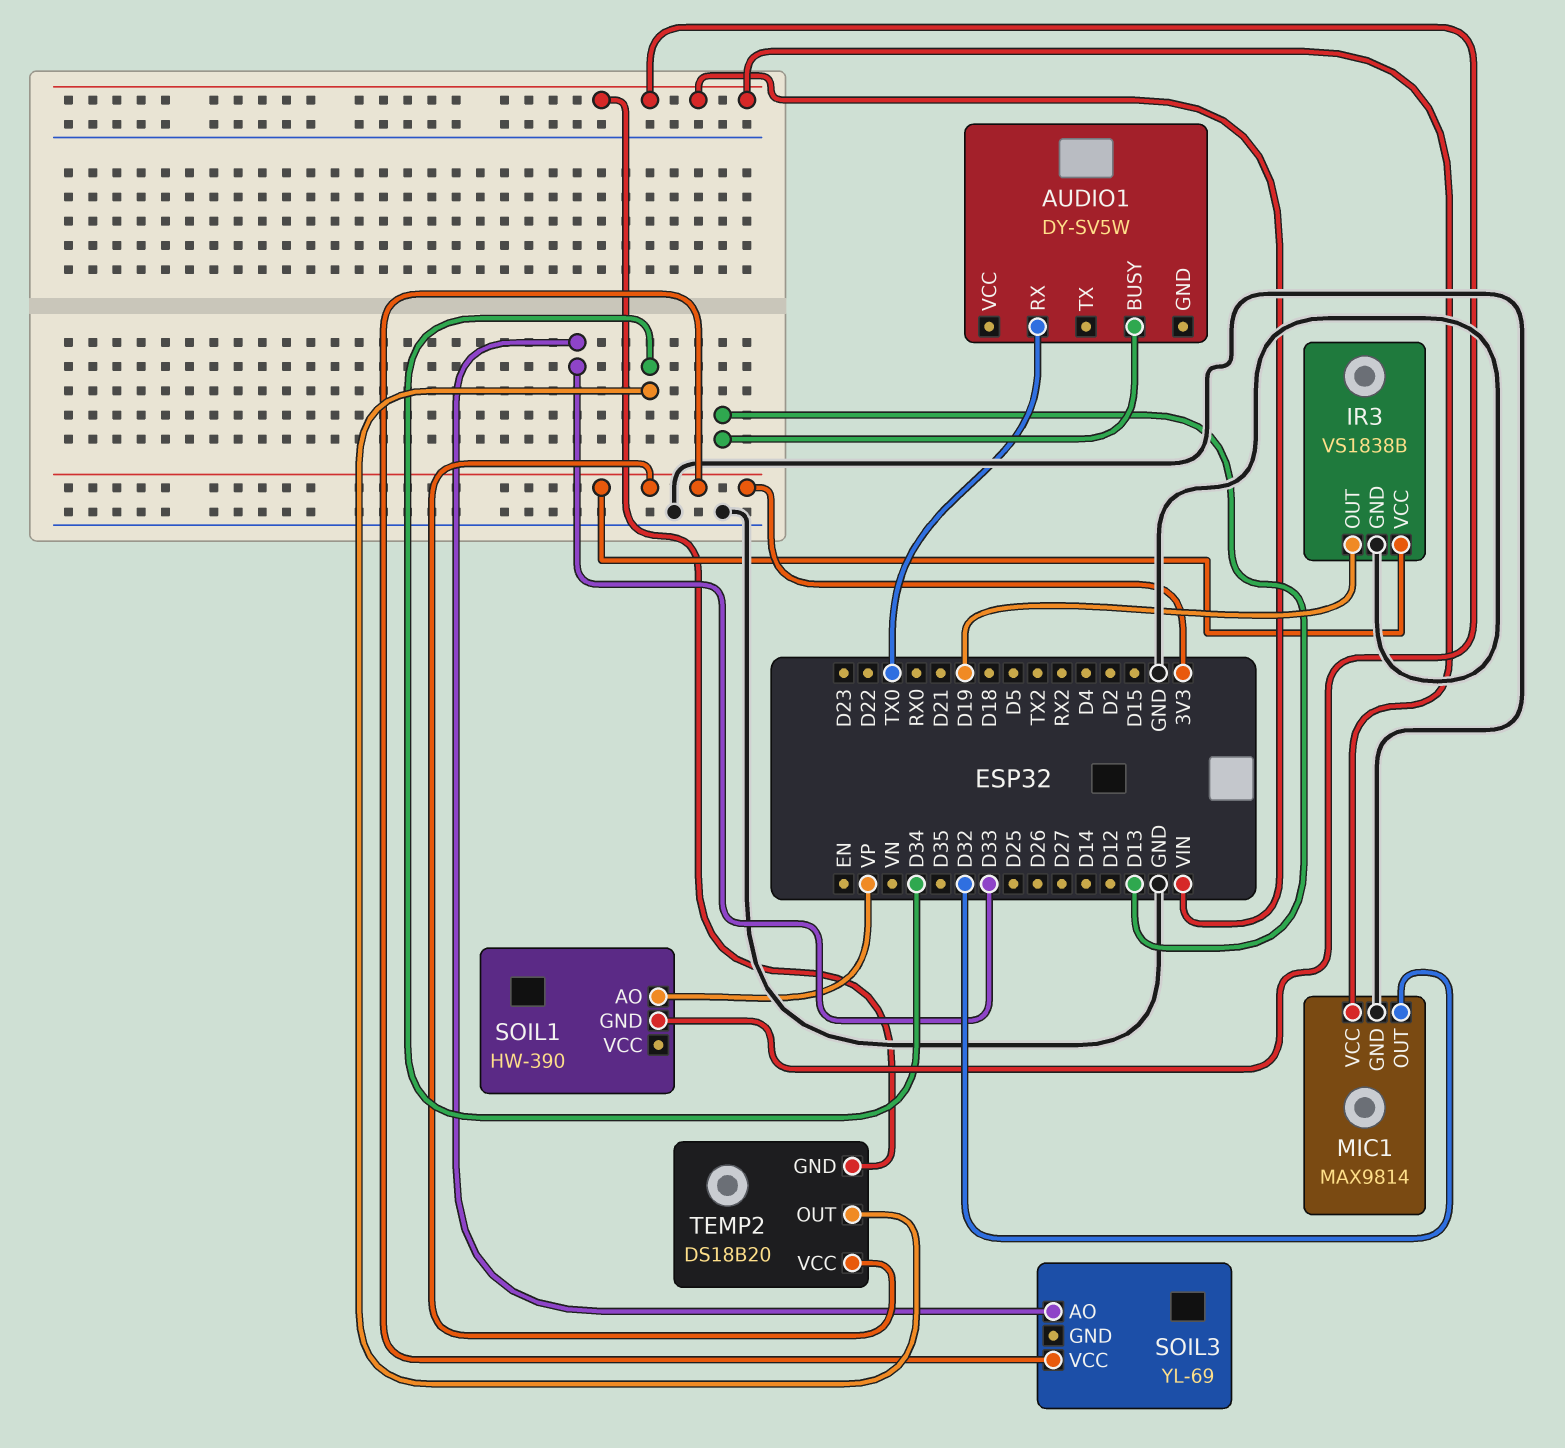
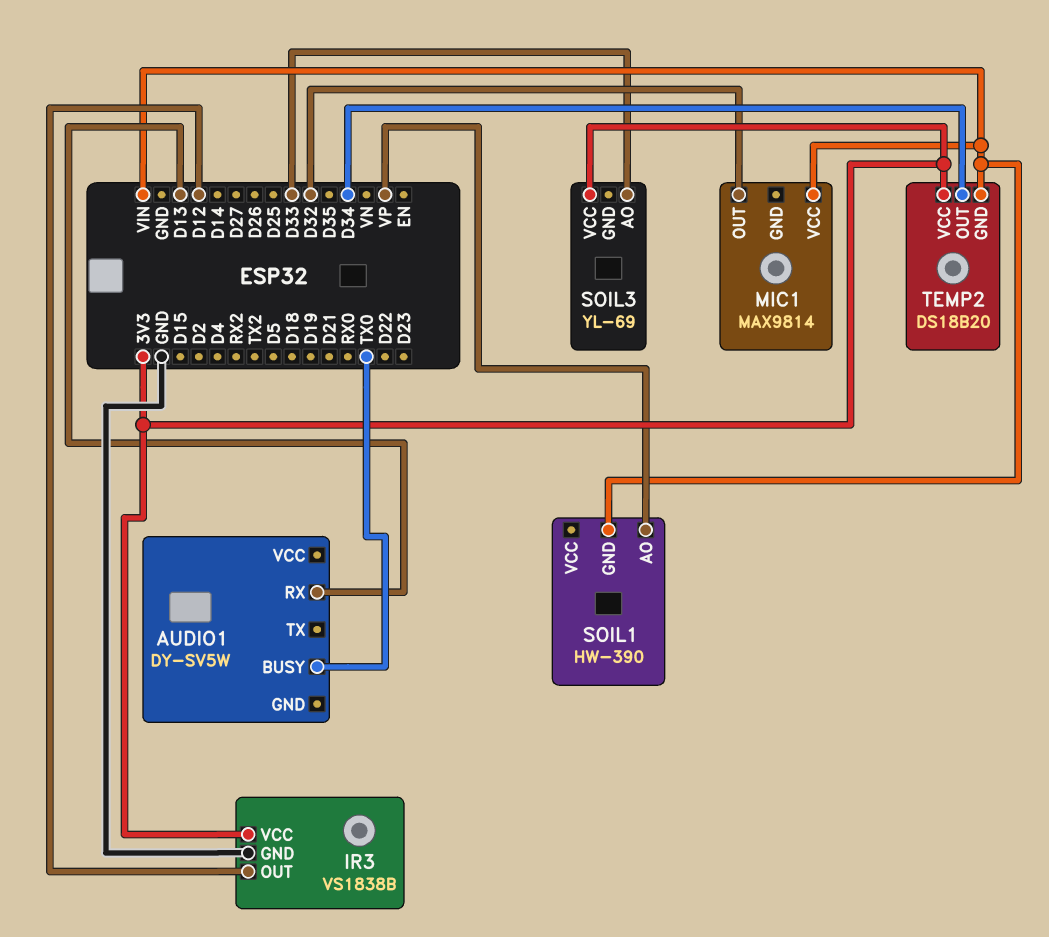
AUDIO1 pin BUSY: D13 -> TX0
AUDIO1 pin RX: TX0 -> D13
IR3 pin OUT: D19 -> D12
MIC1 pin GND: GND -> none

